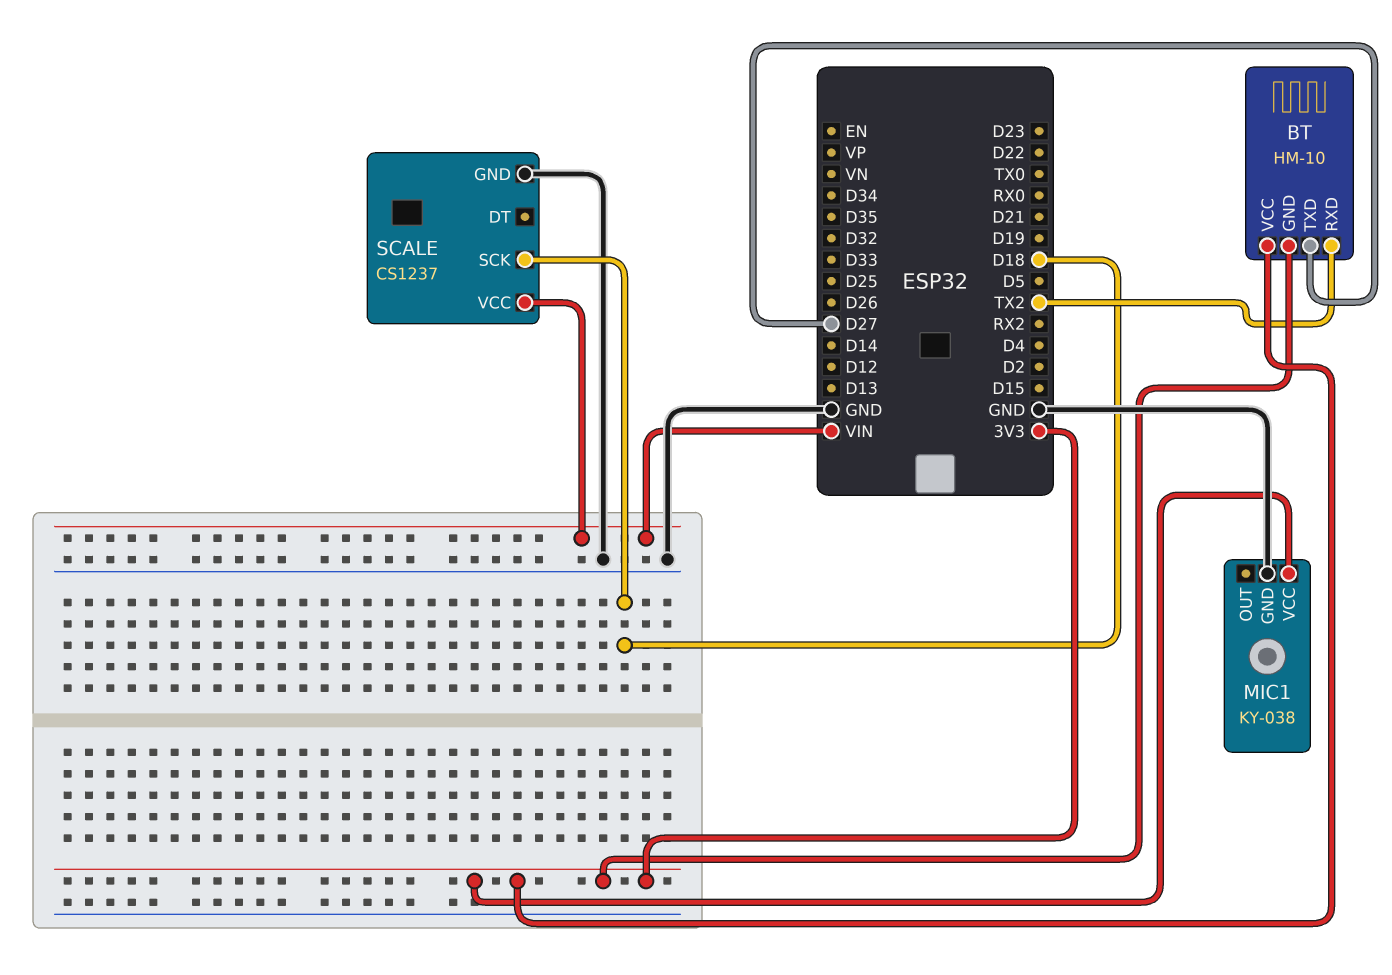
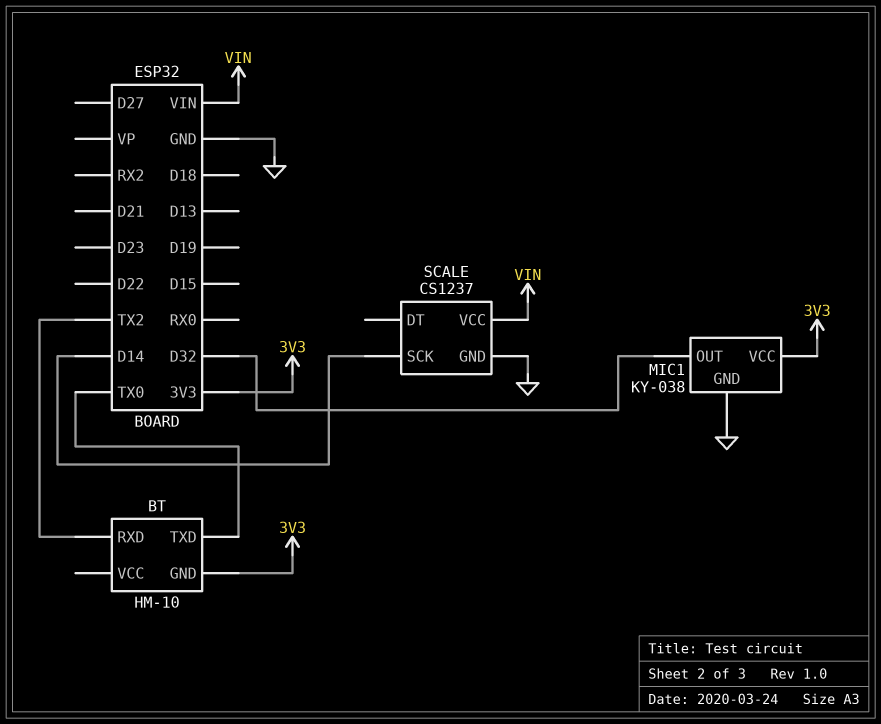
BT pin TXD: D27 -> TX0
BT pin VCC: 3V3 -> none
MIC1 pin OUT: none -> D32
SCALE pin SCK: D18 -> D14

